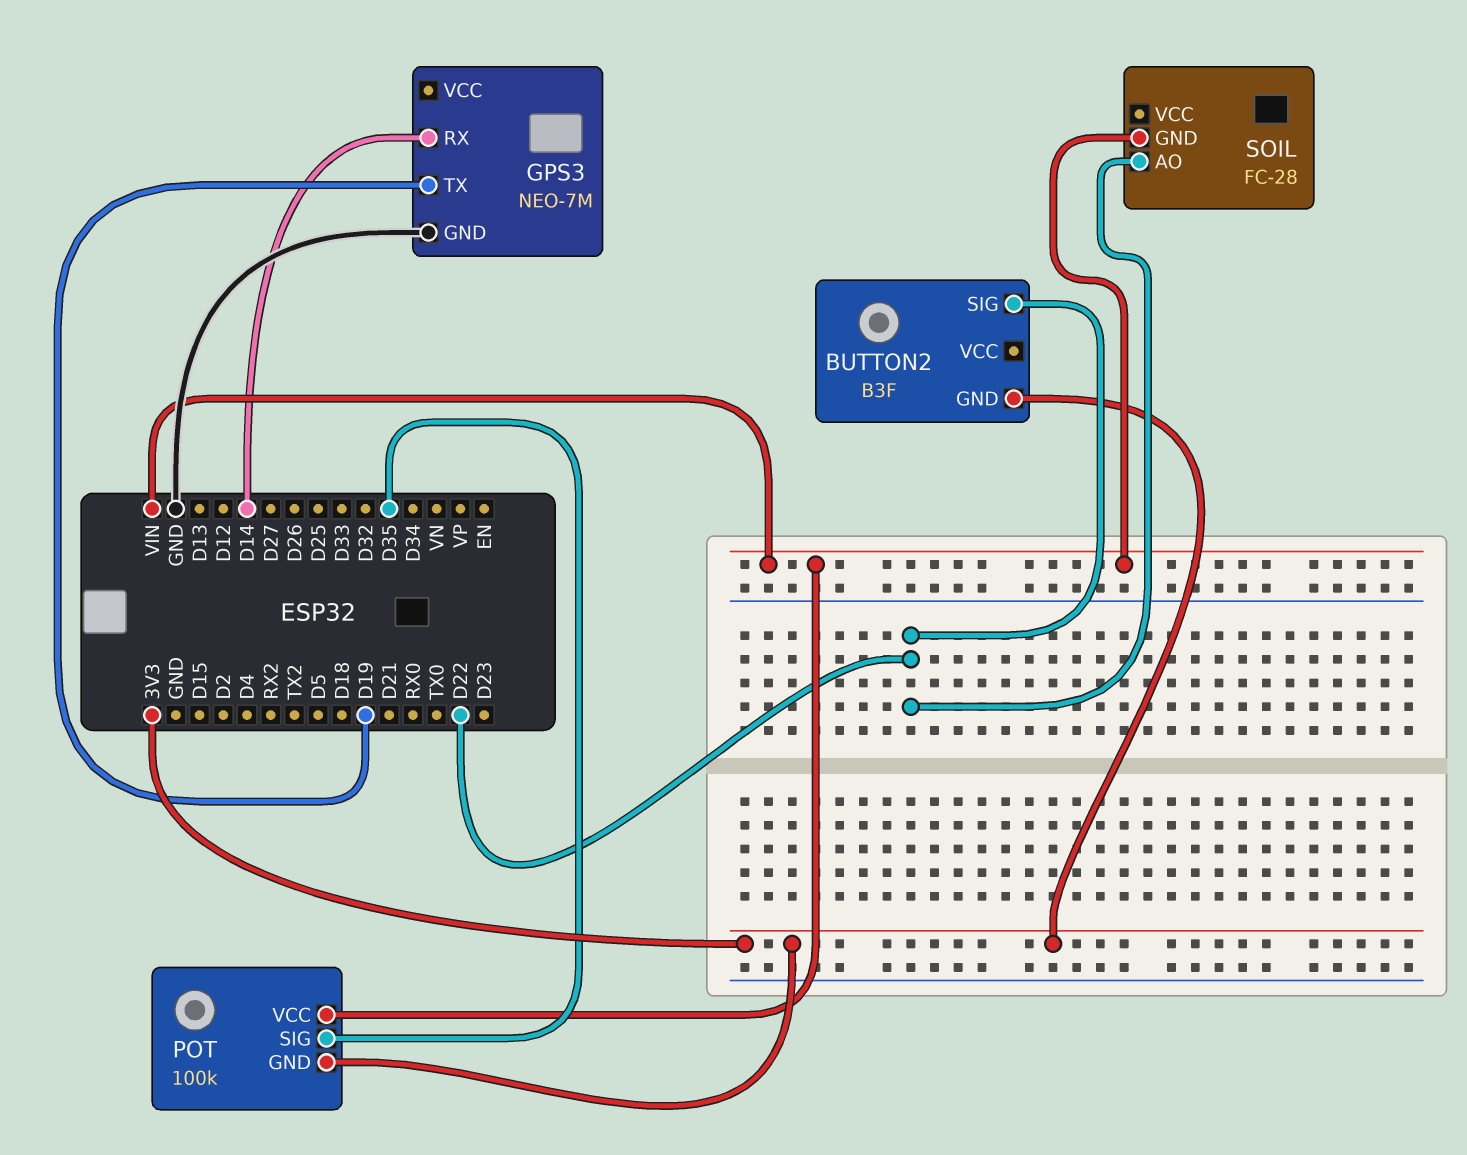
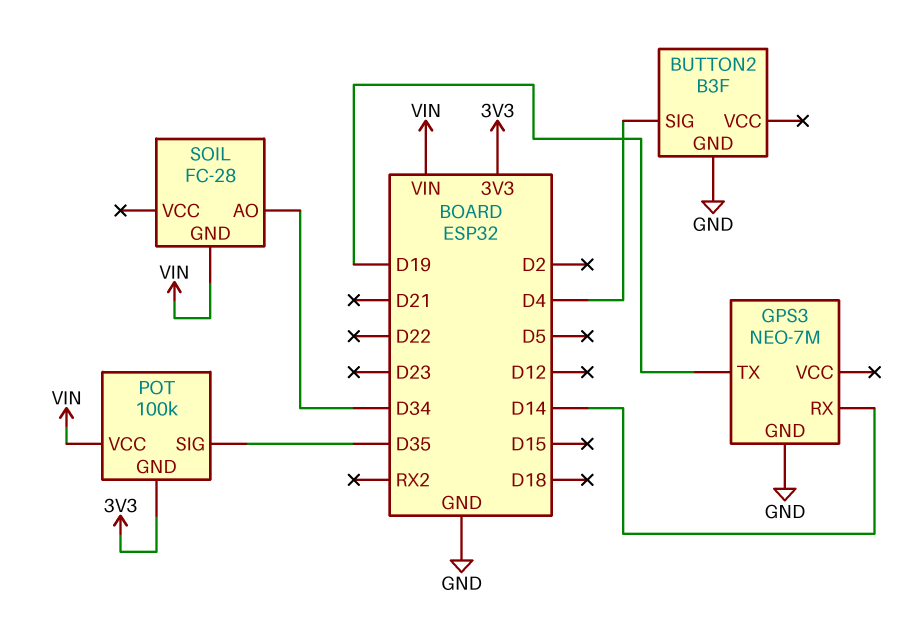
BUTTON2 pin GND: 3V3 -> GND
BUTTON2 pin SIG: D22 -> D4
SOIL pin AO: D22 -> D34

